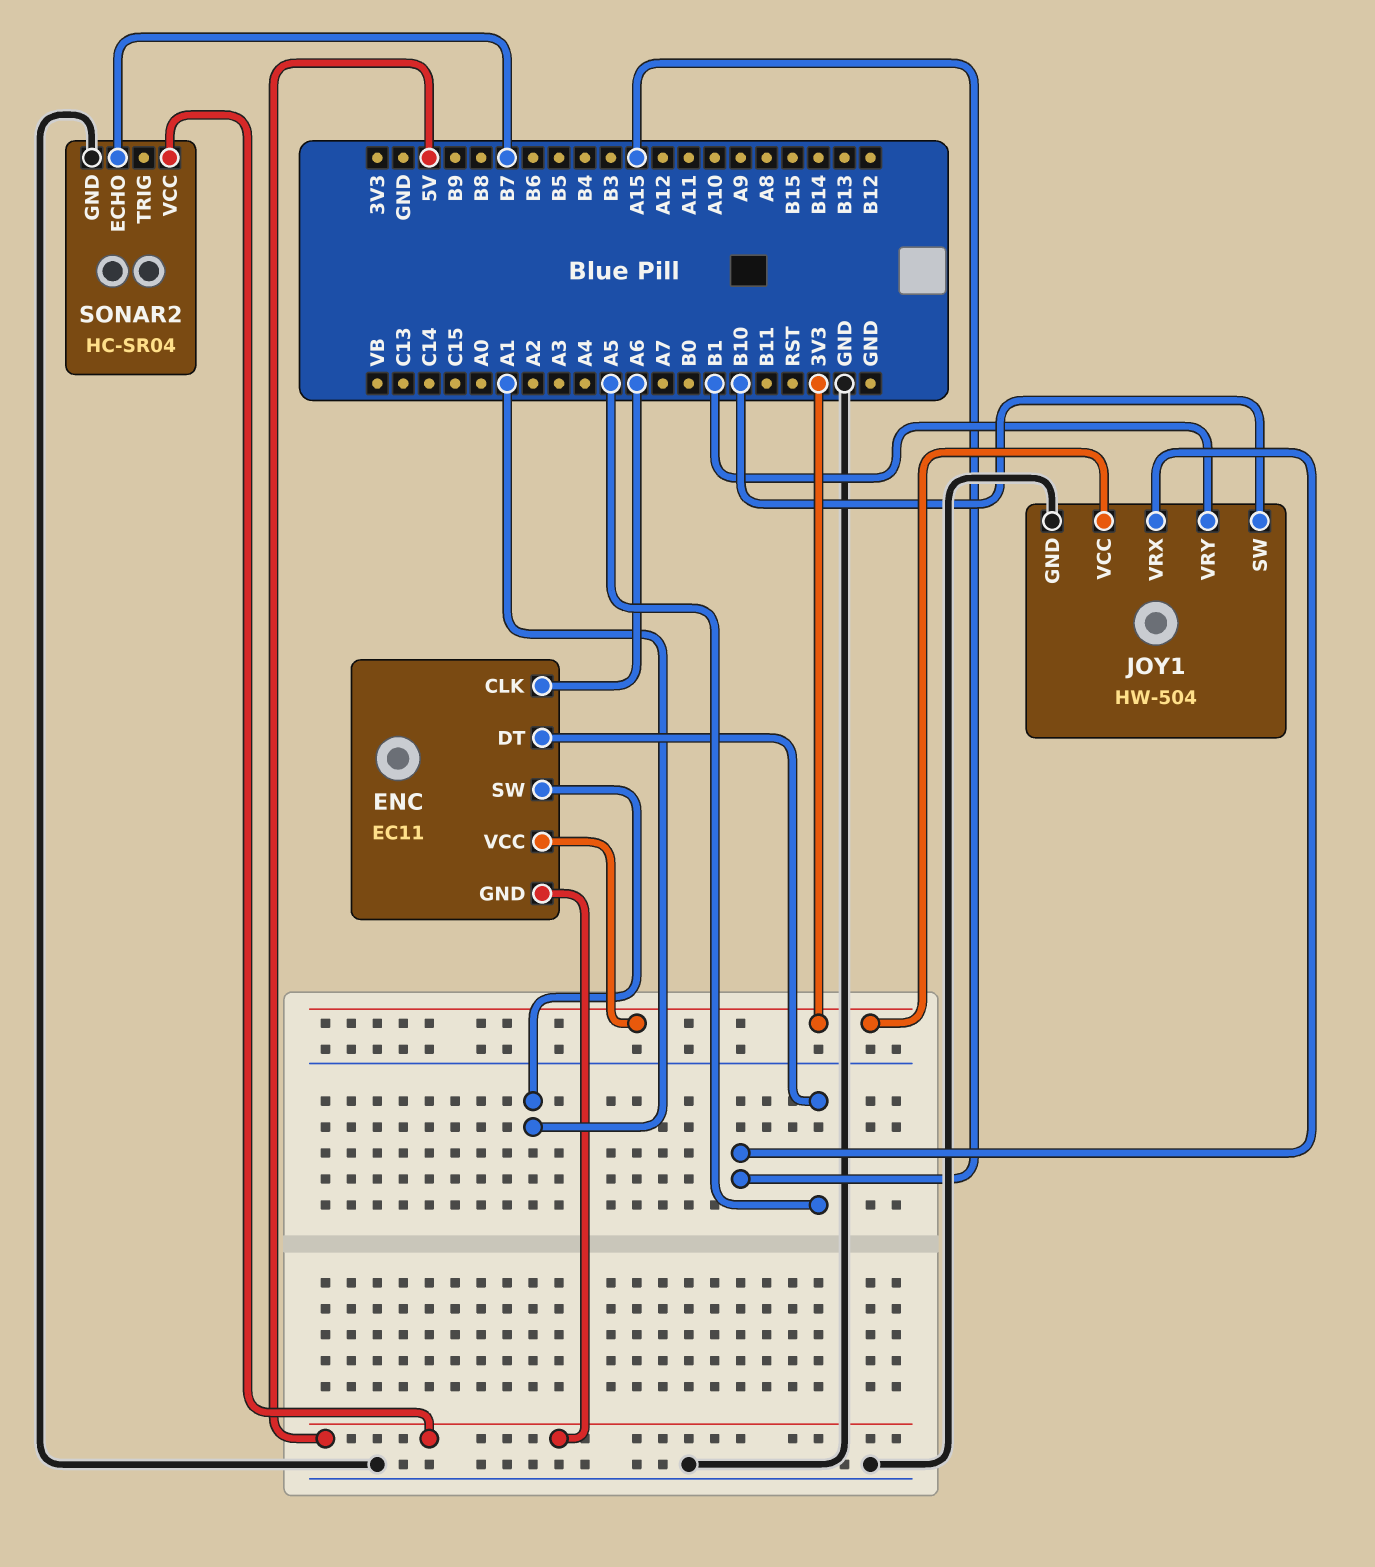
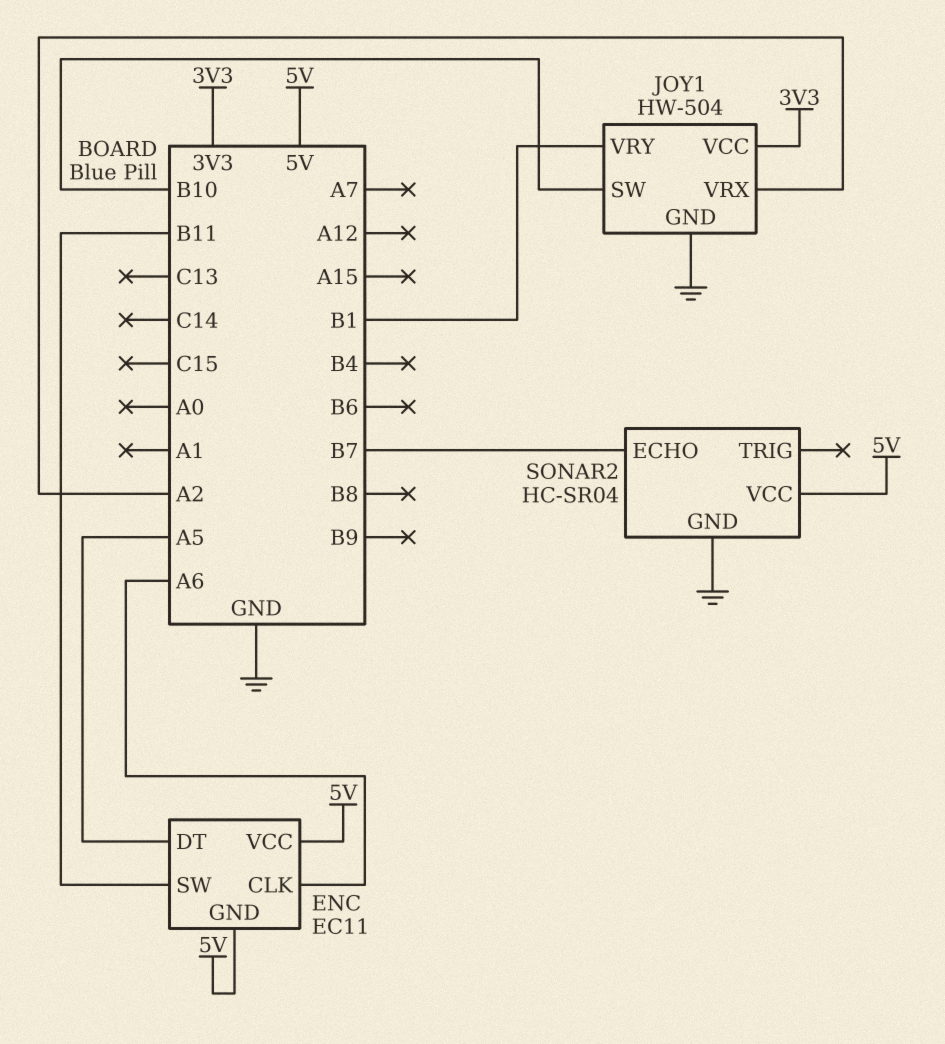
ENC pin SW: A1 -> B11
ENC pin VCC: 3V3 -> 5V
JOY1 pin VRX: A15 -> A2

